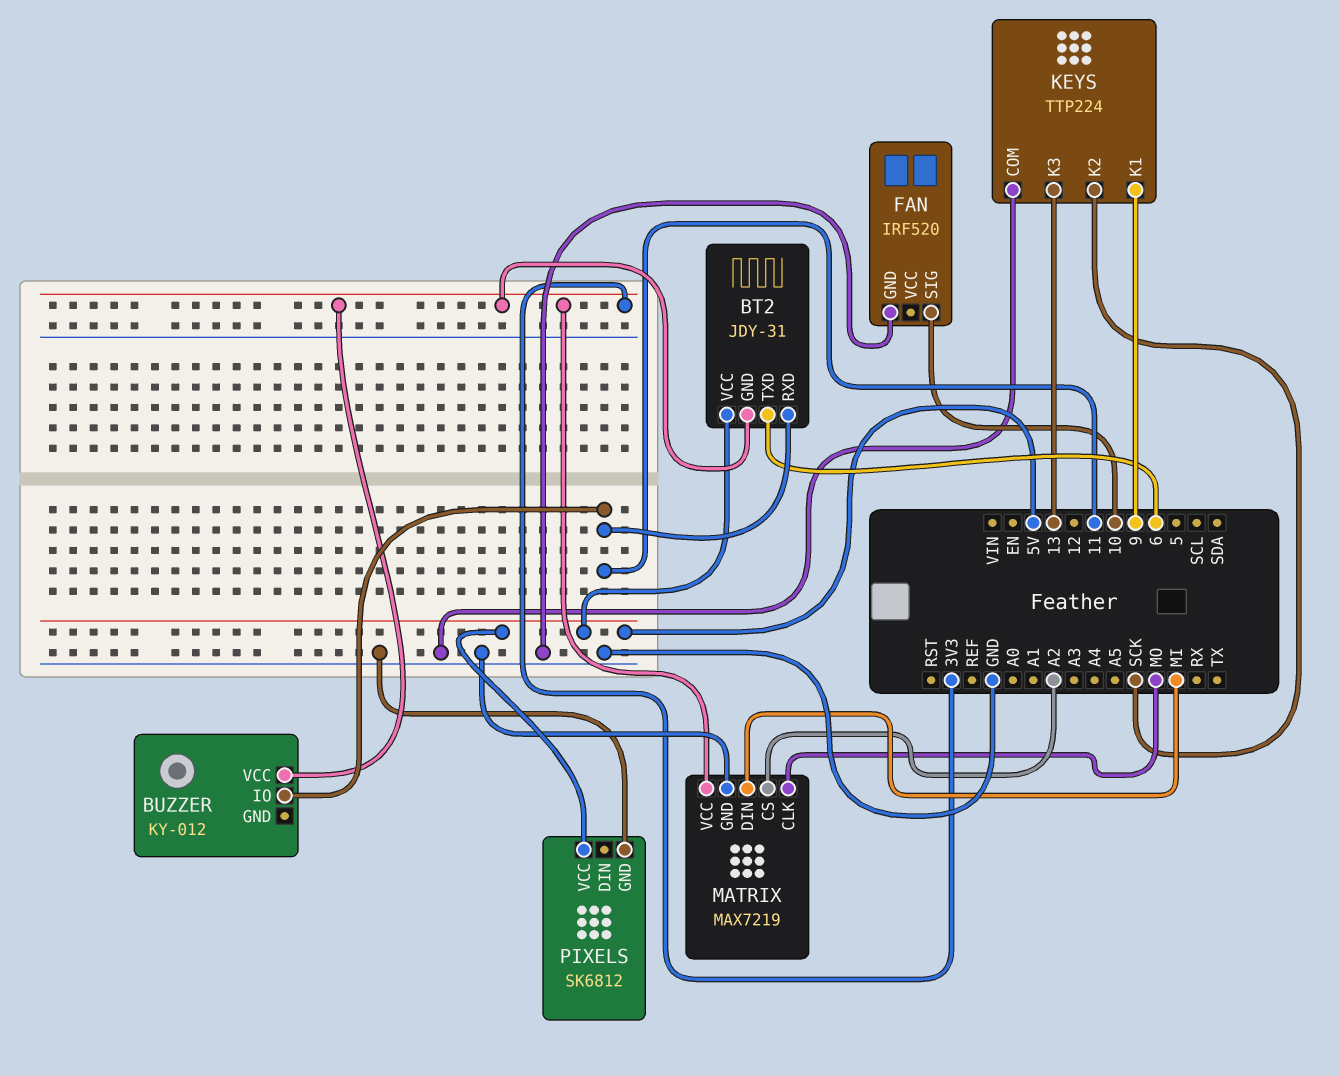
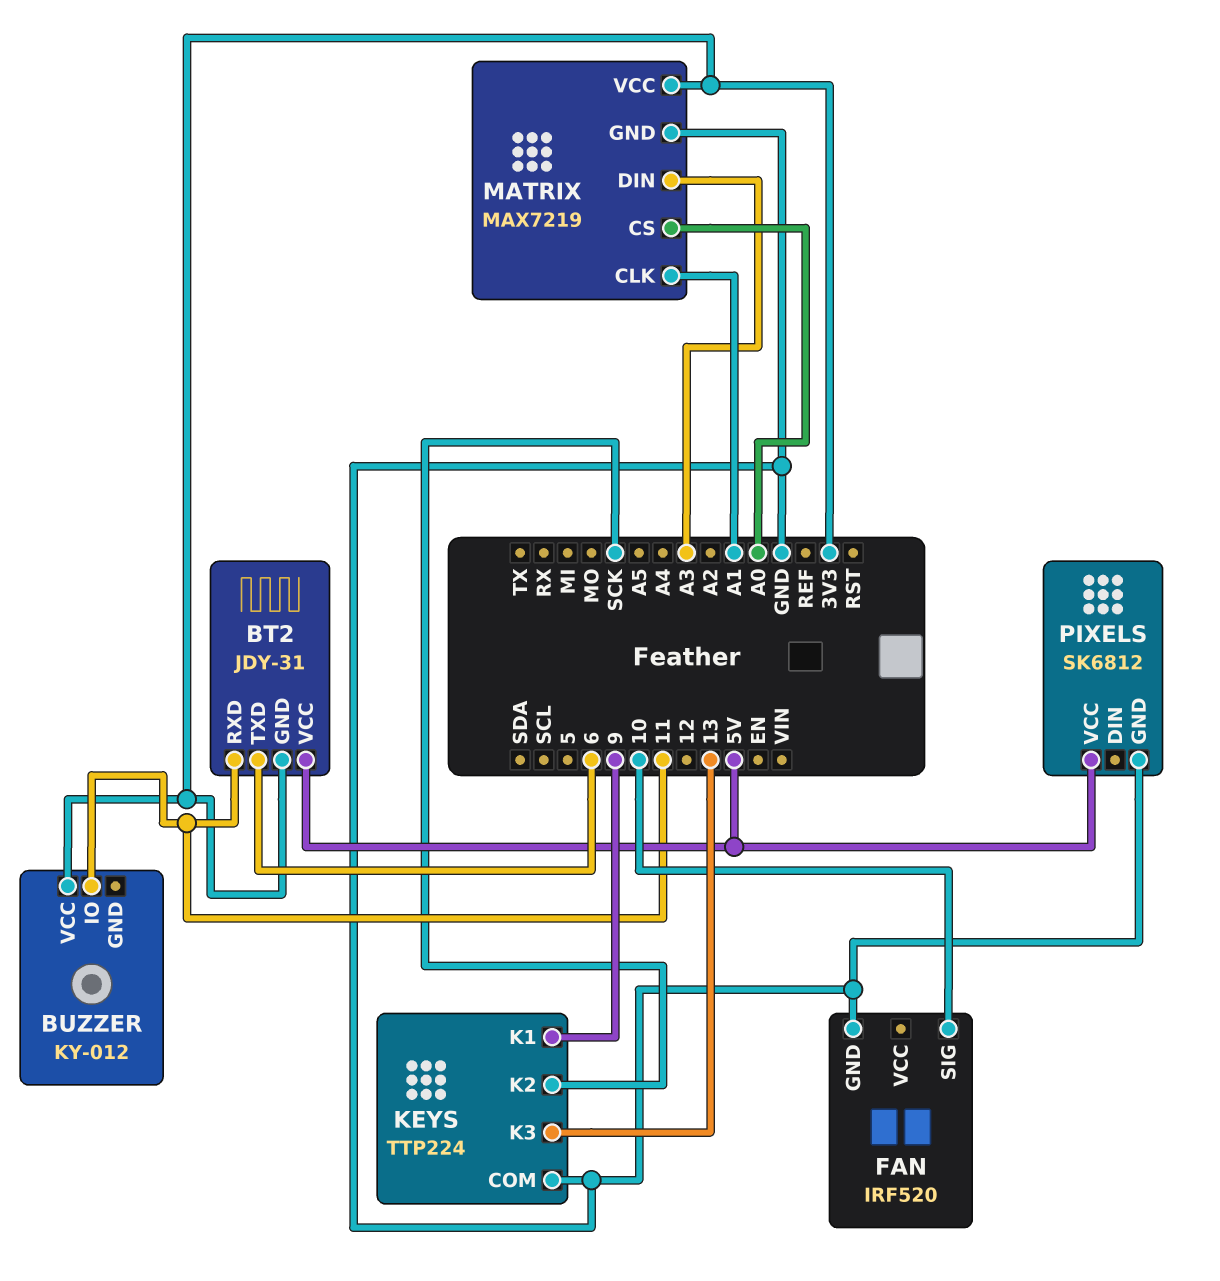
MATRIX pin CLK: MO -> A1
MATRIX pin CS: A2 -> A0
MATRIX pin DIN: MI -> A3

